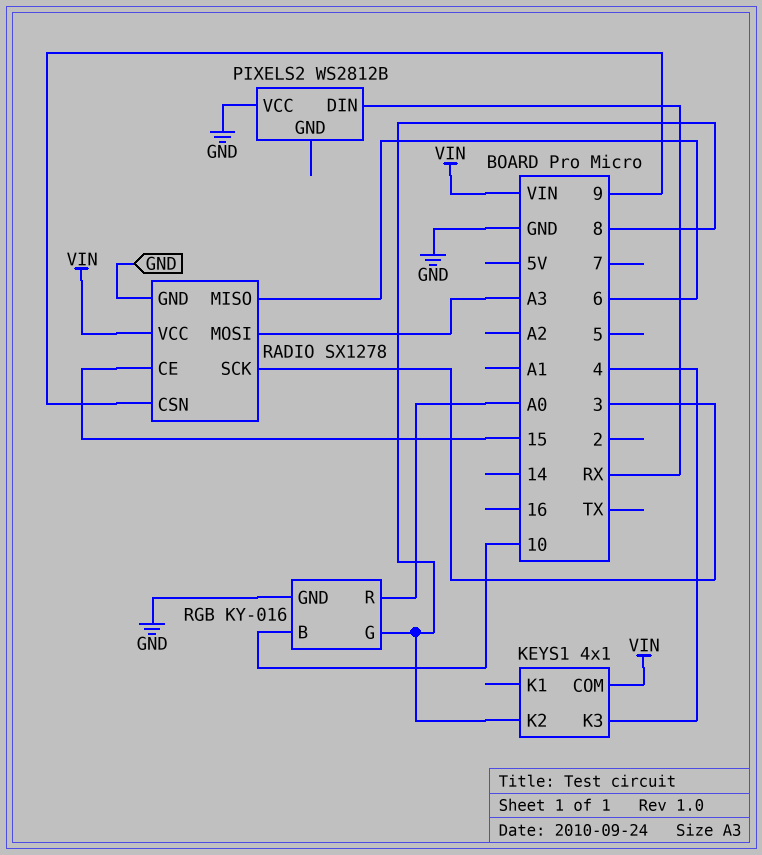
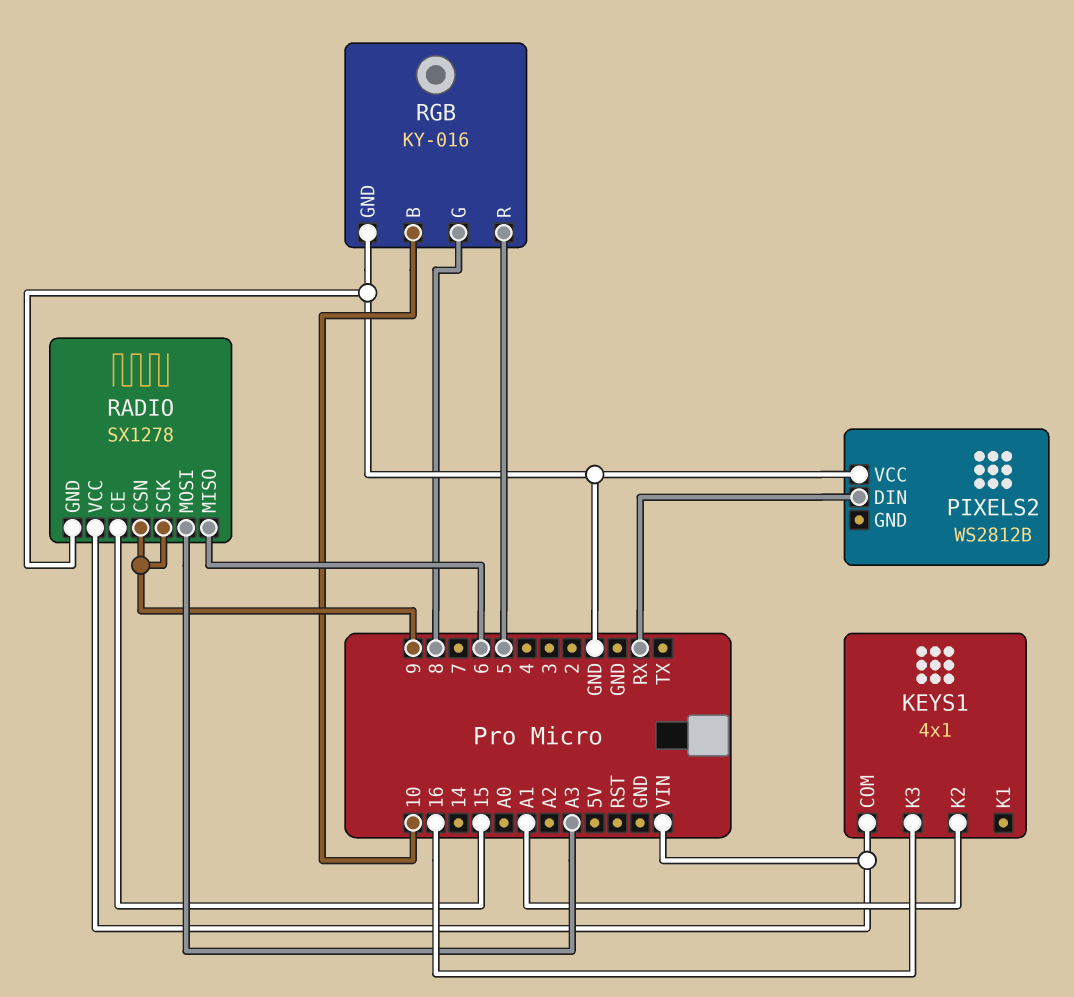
KEYS1 pin K2: 8 -> A1
KEYS1 pin K3: 4 -> 16
RADIO pin SCK: 3 -> 9
RGB pin R: A0 -> 5

